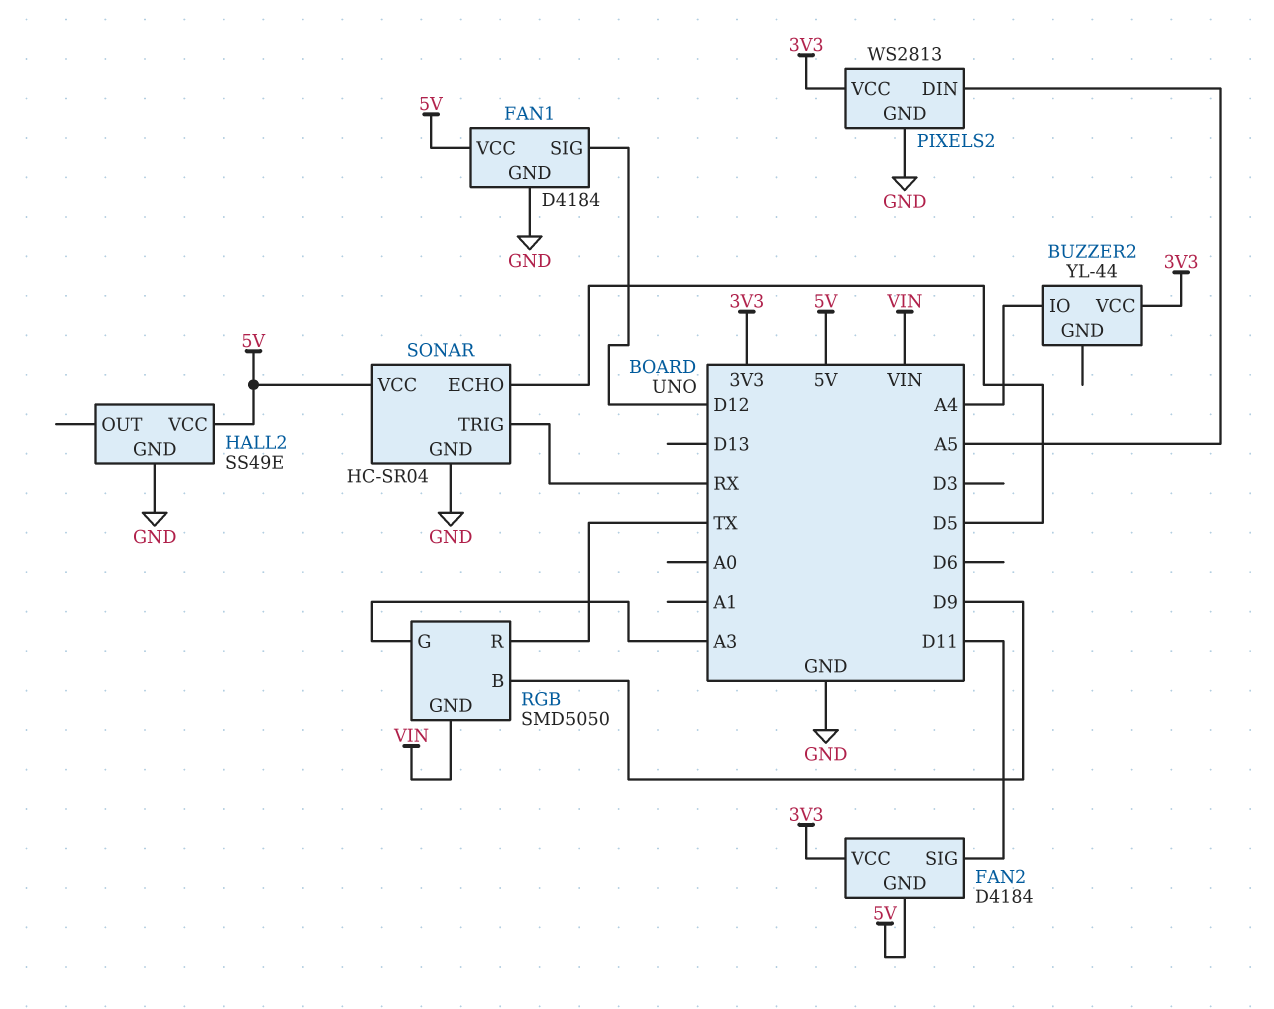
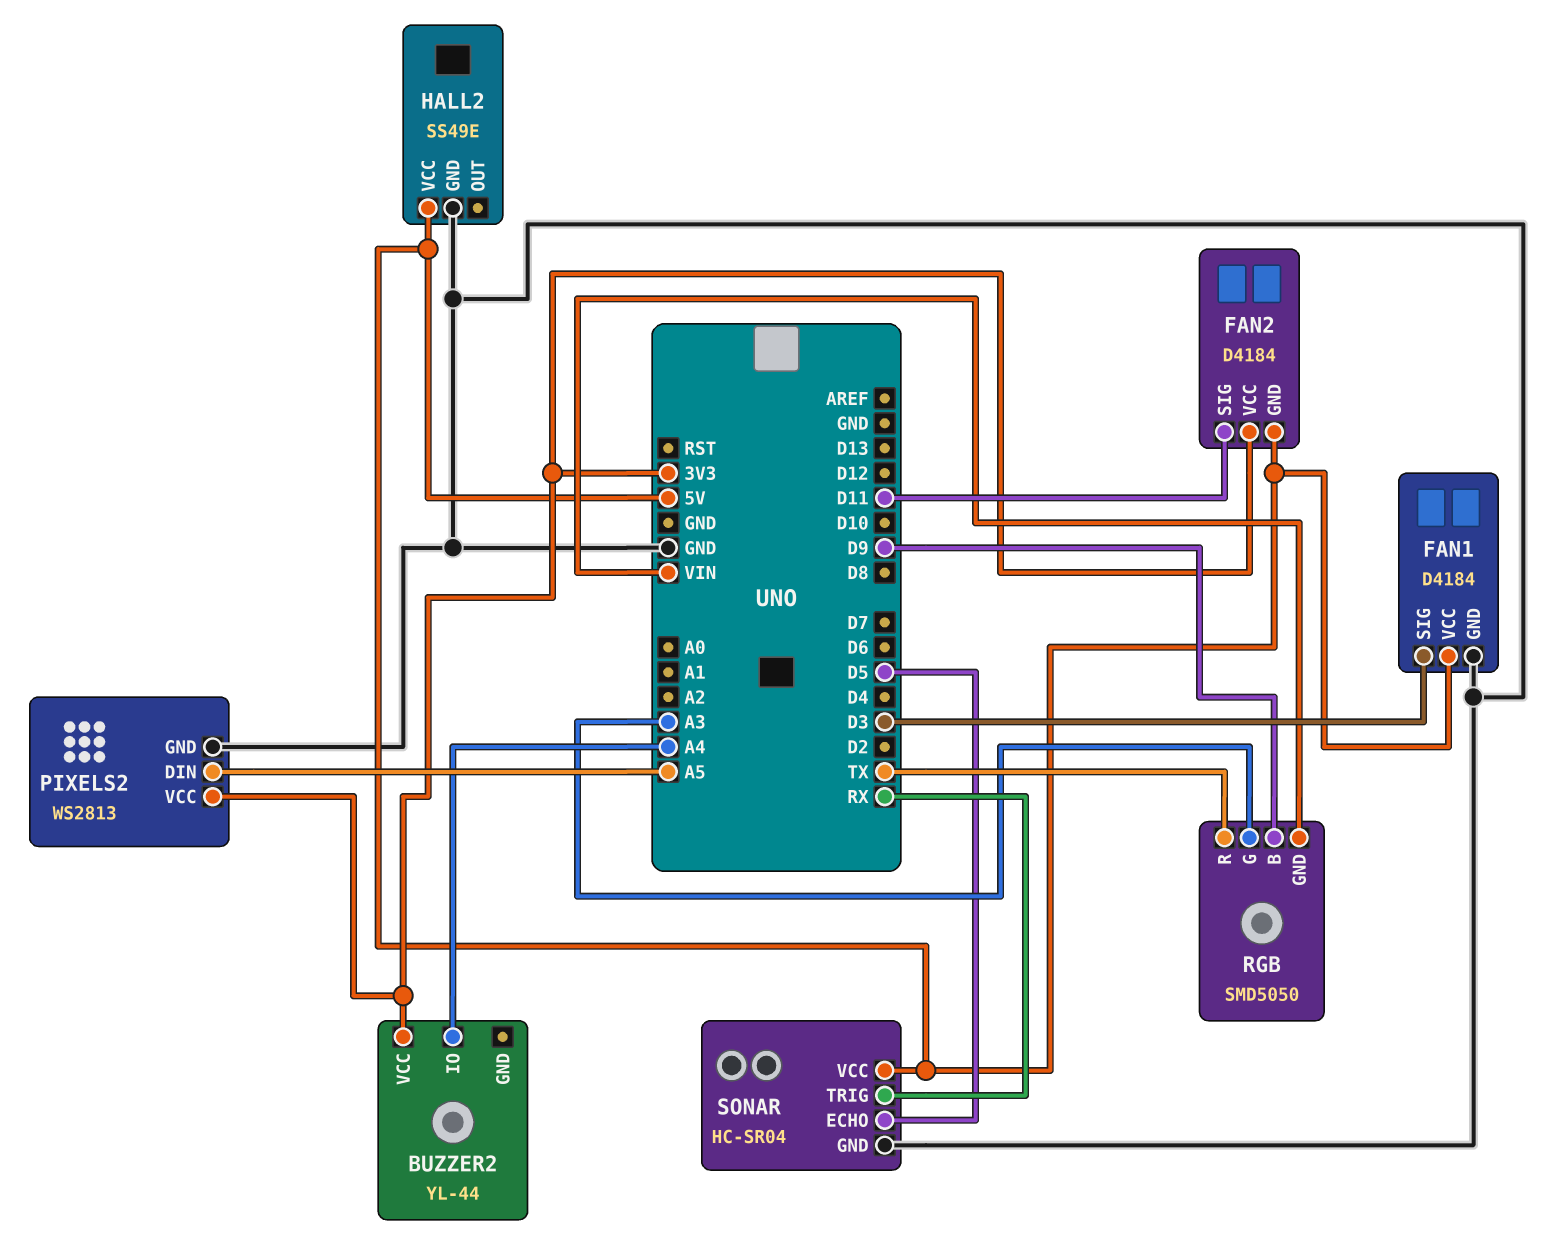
FAN1 pin SIG: D12 -> D3

